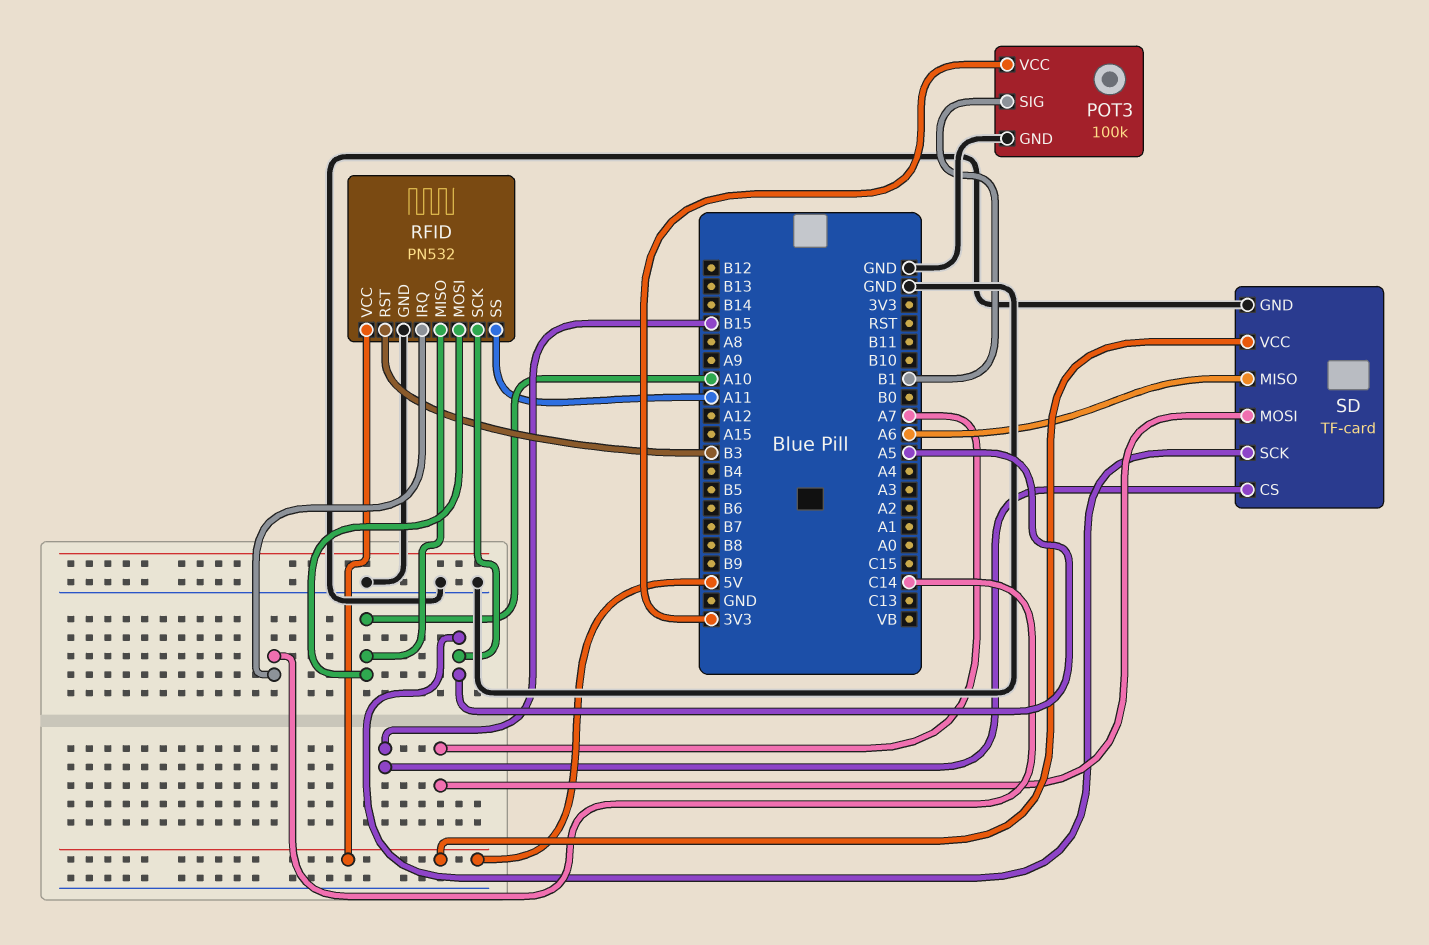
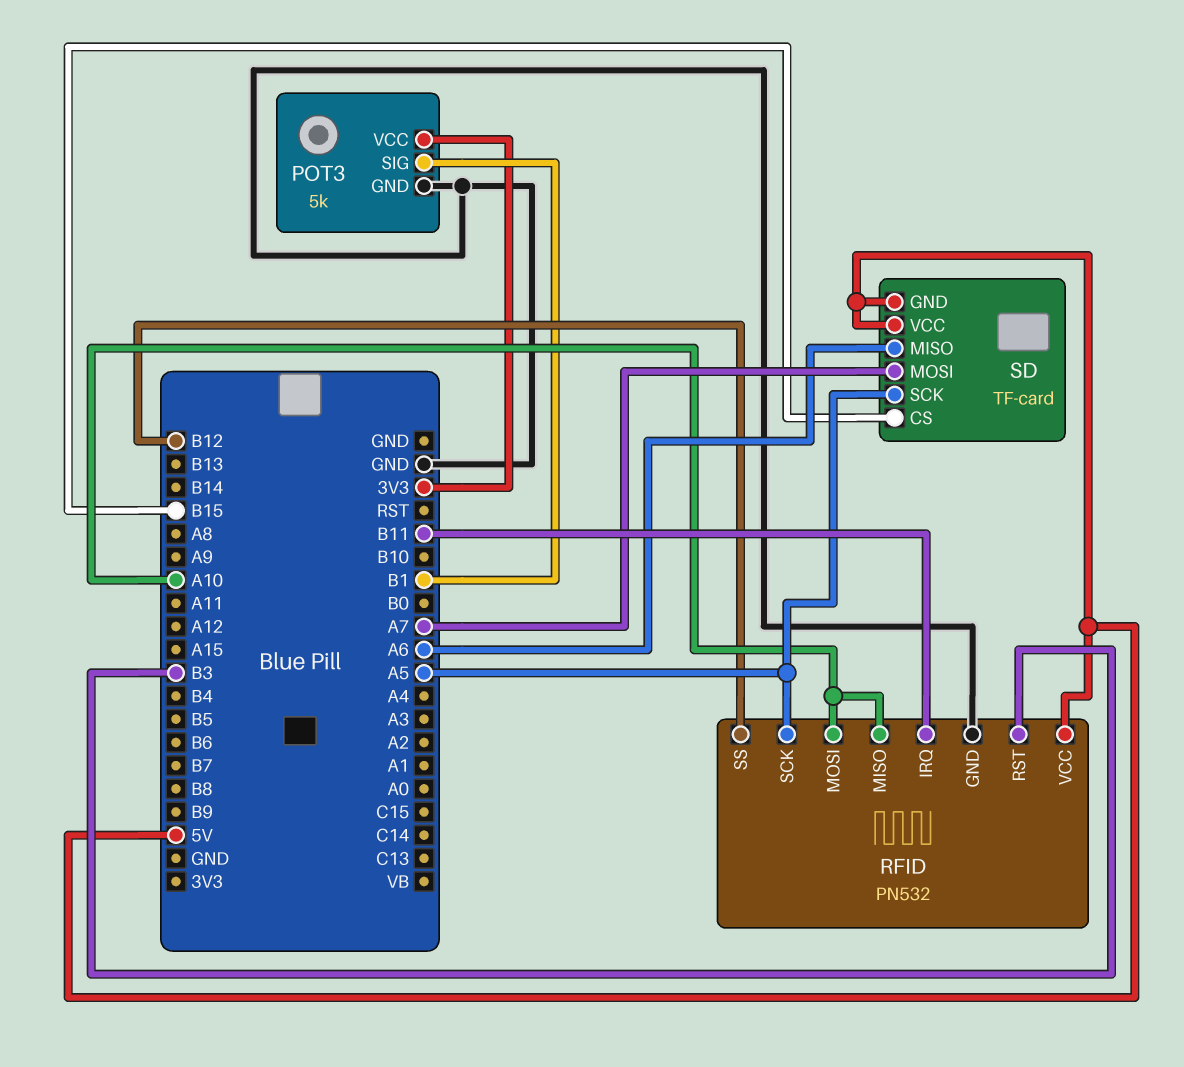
POT3: 100k -> 5k
RFID pin IRQ: C14 -> B11
RFID pin SS: A11 -> B12
SD pin GND: GND -> 5V

